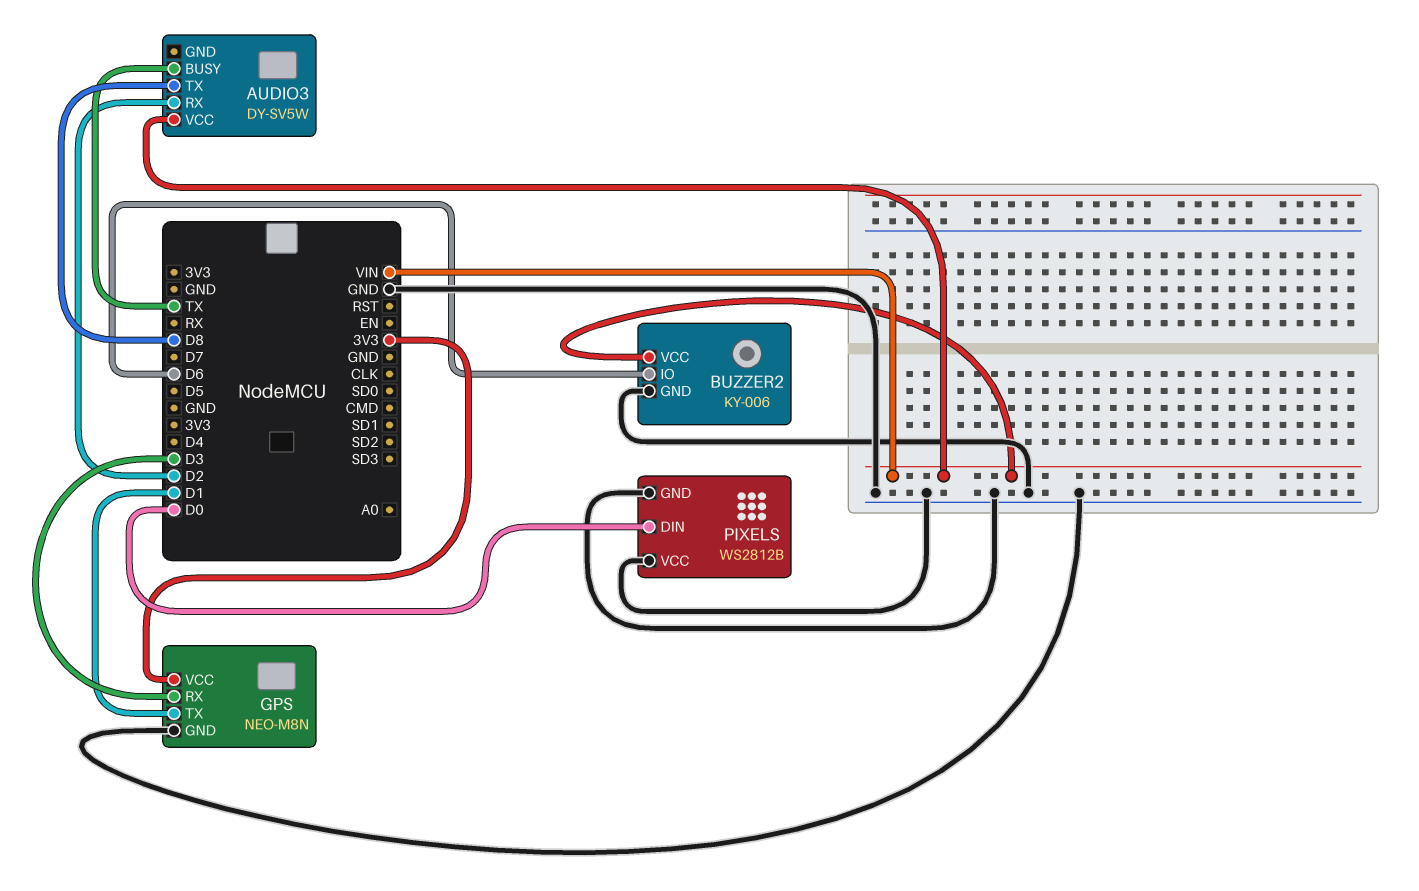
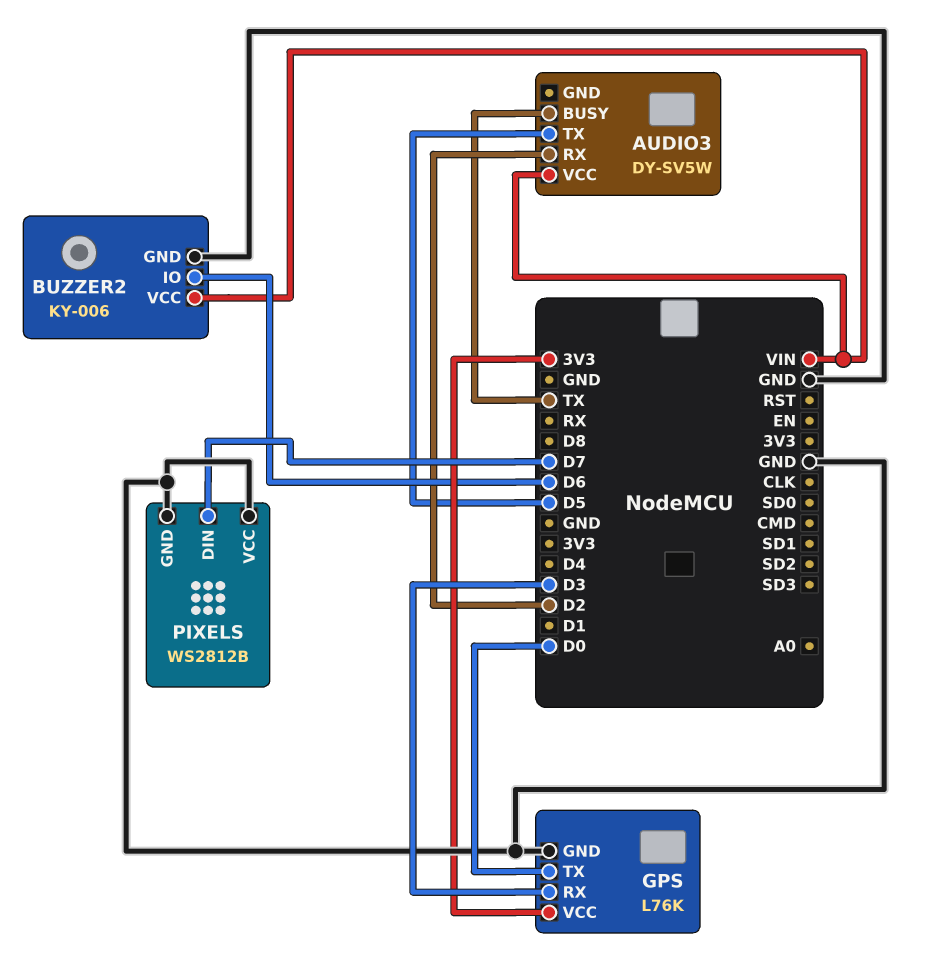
AUDIO3 pin TX: D8 -> D5
GPS: NEO-M8N -> L76K
GPS pin TX: D1 -> D0
PIXELS pin DIN: D0 -> D7

